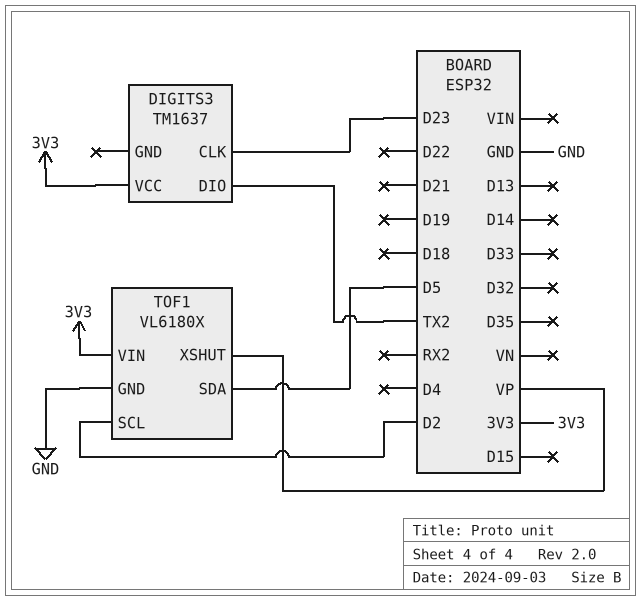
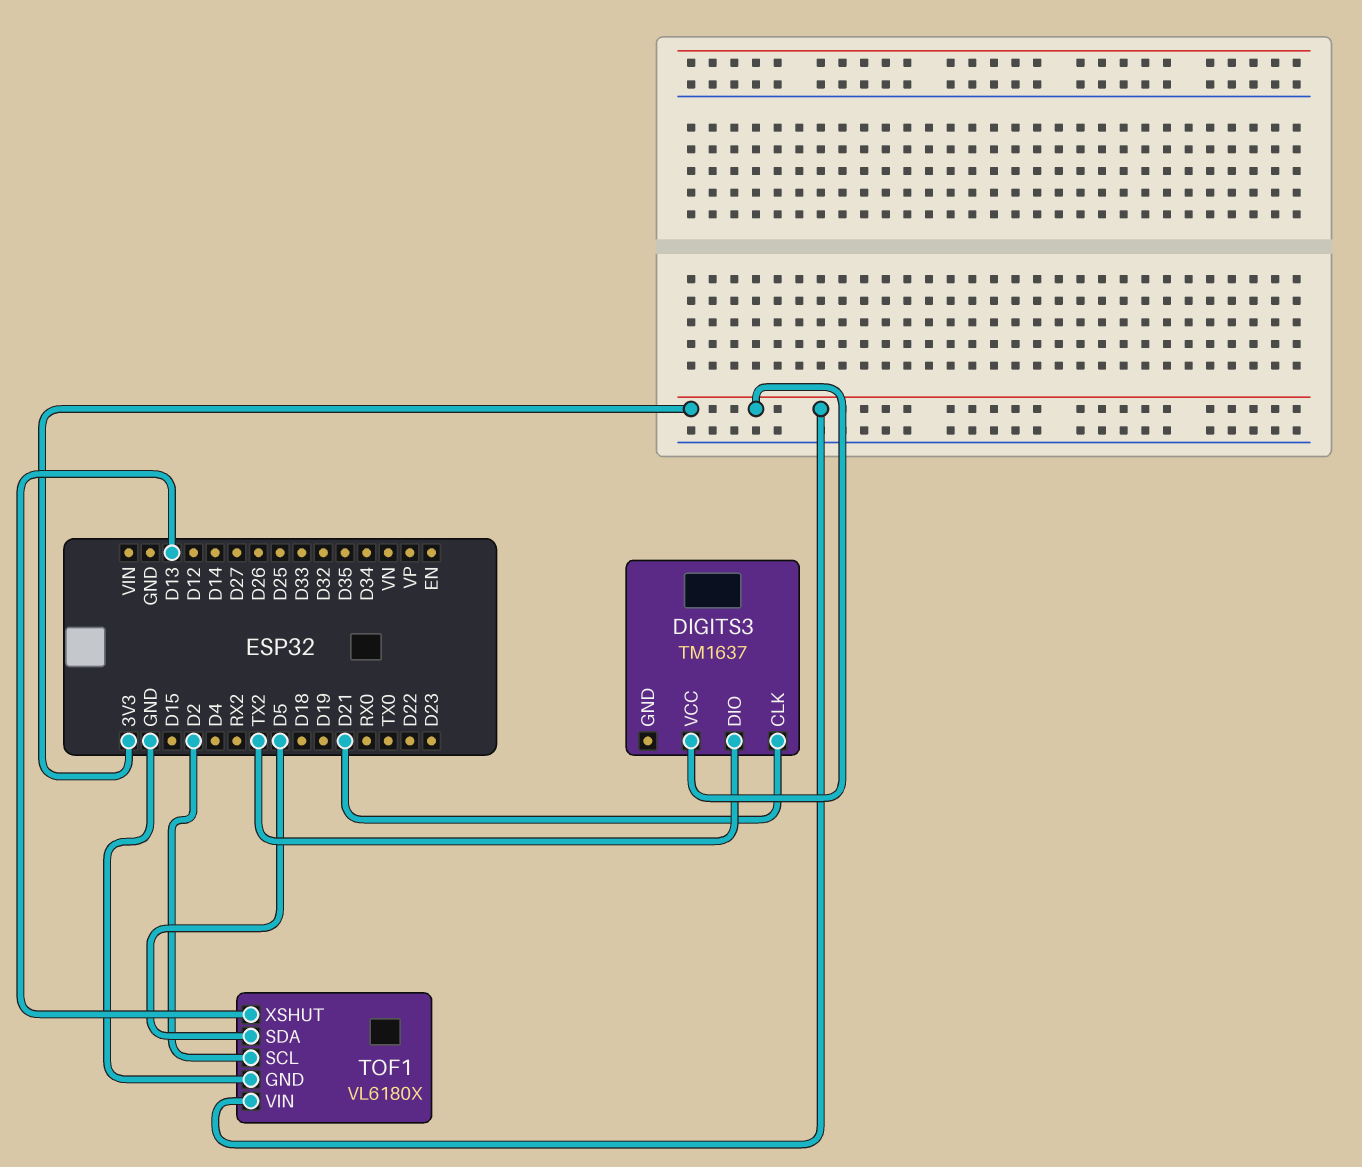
DIGITS3 pin CLK: D23 -> D21
TOF1 pin XSHUT: VP -> D13

